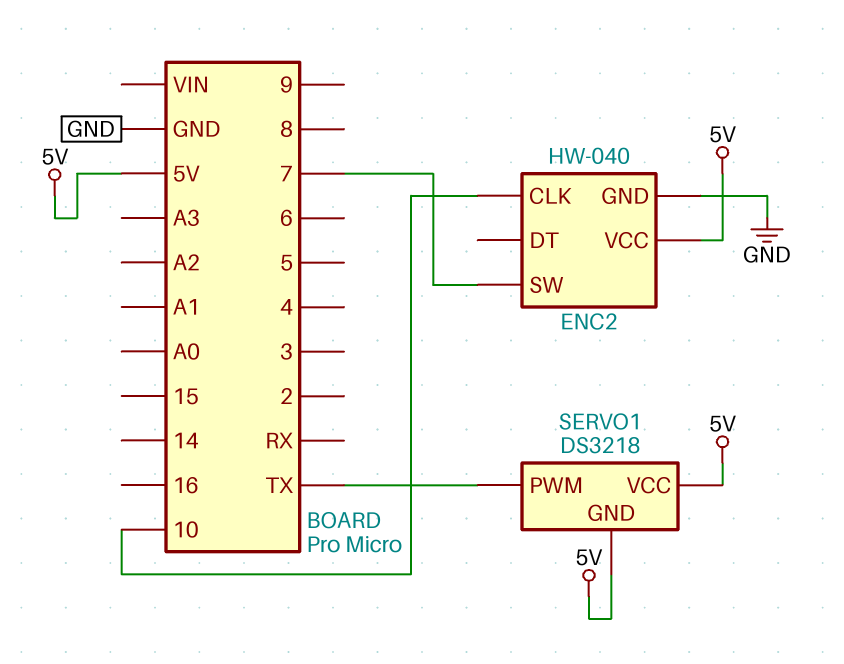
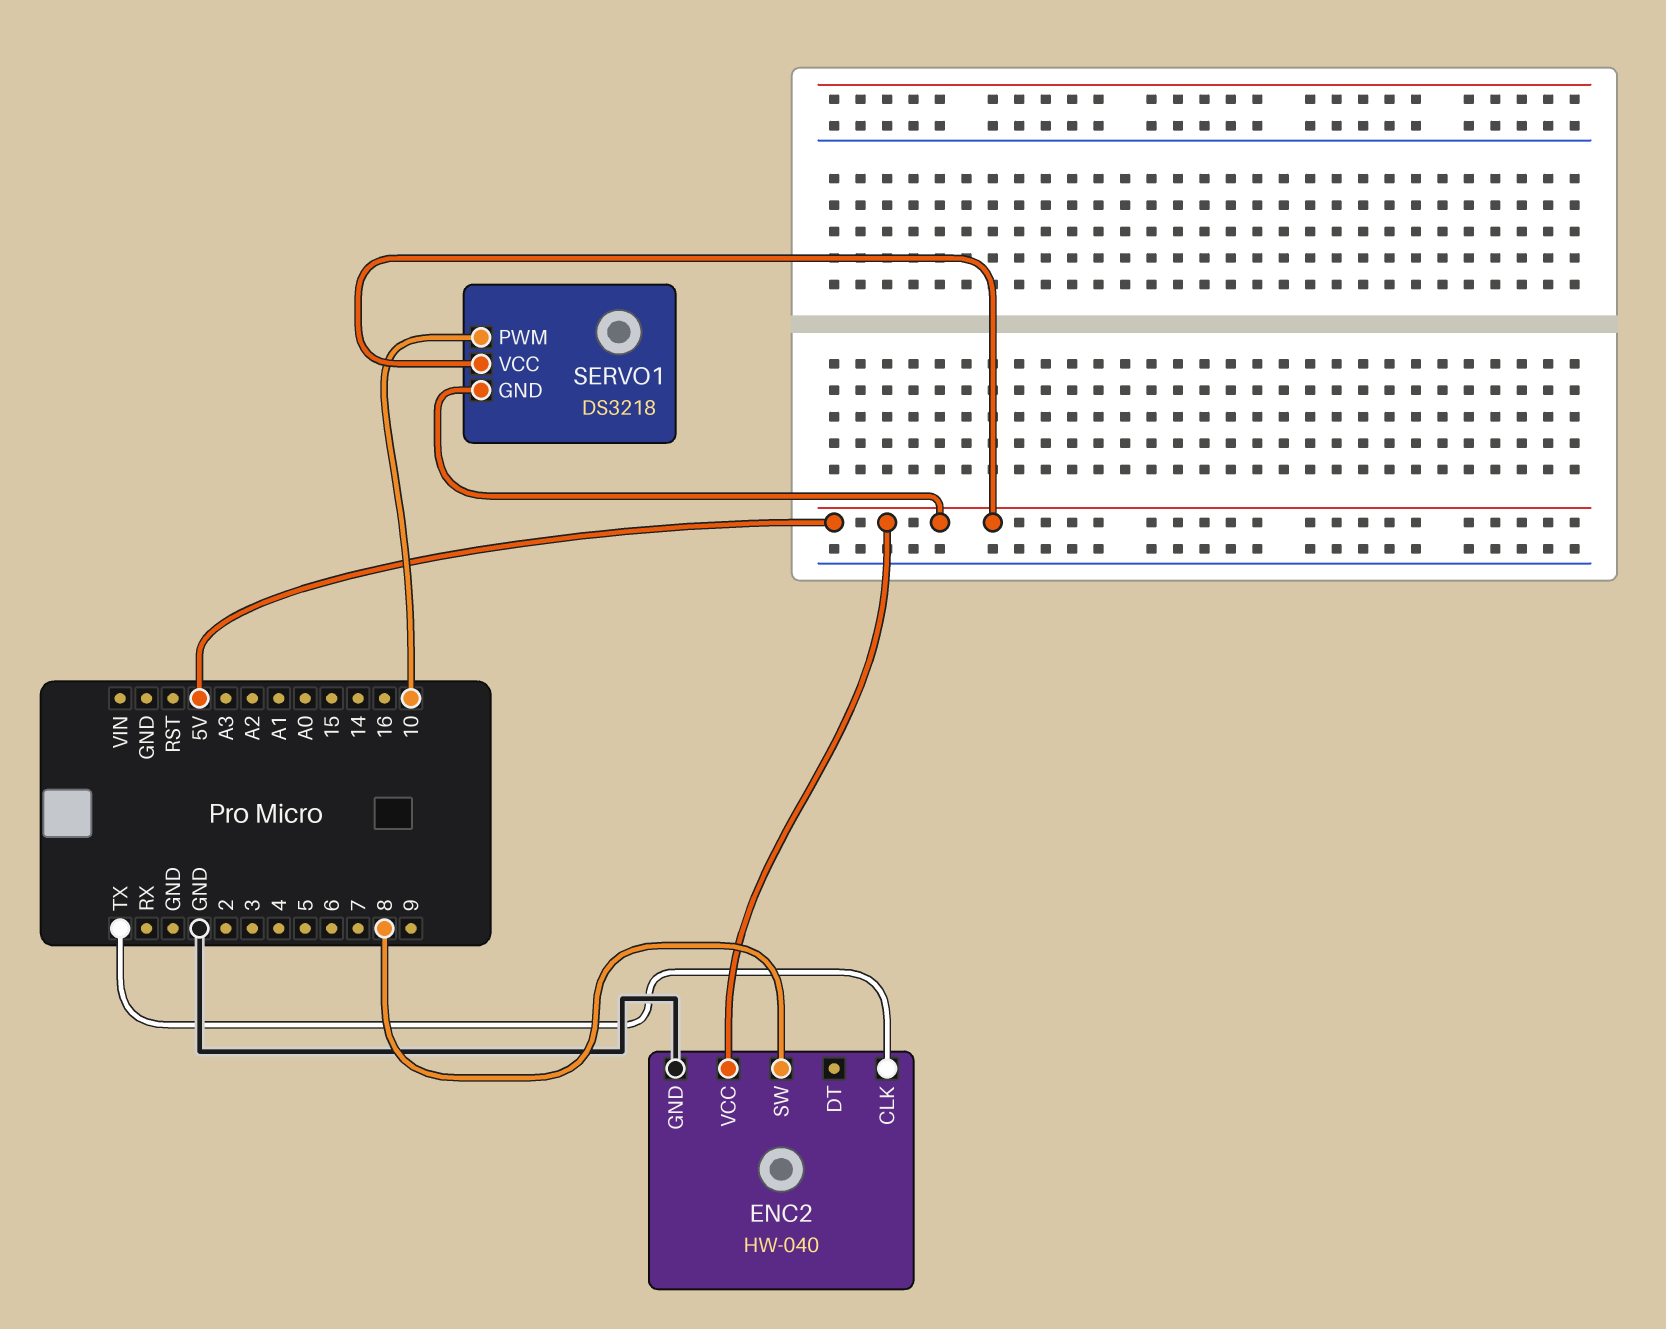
ENC2 pin CLK: 10 -> TX
ENC2 pin SW: 7 -> 8
SERVO1 pin PWM: TX -> 10

